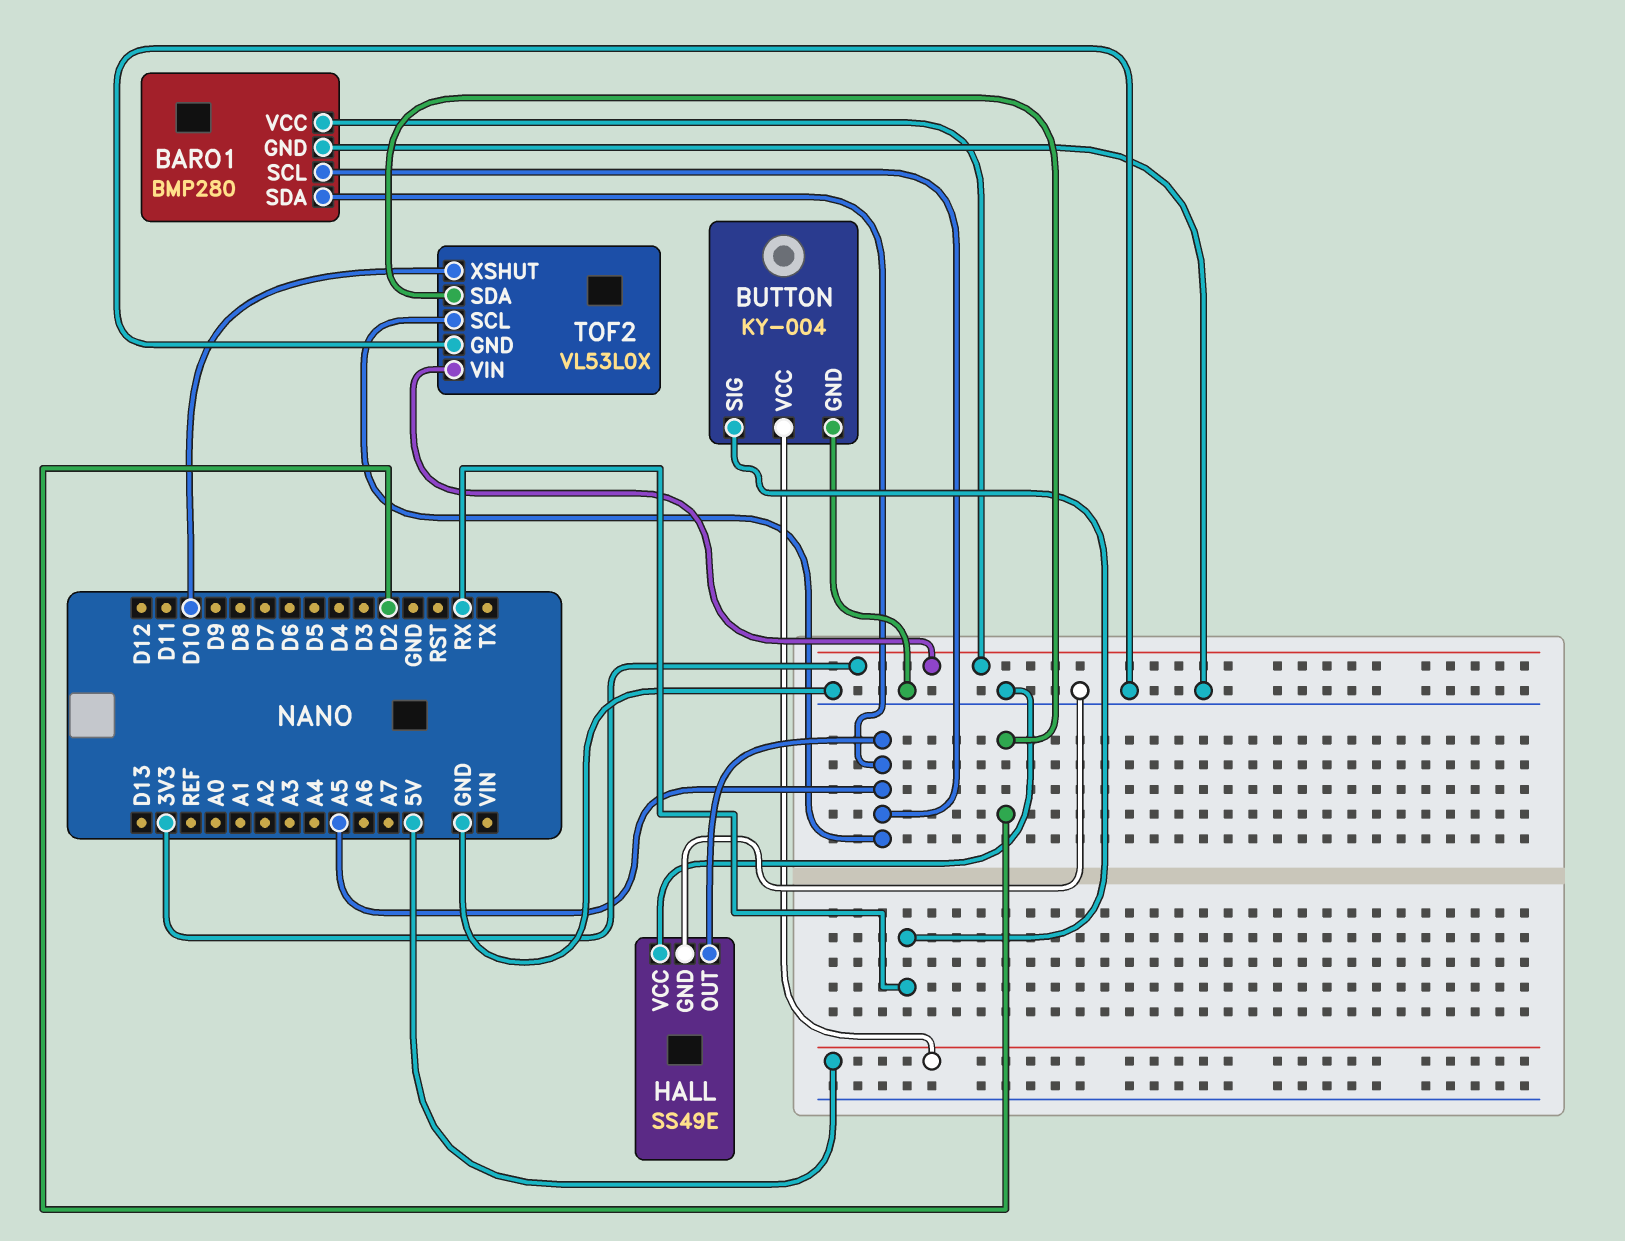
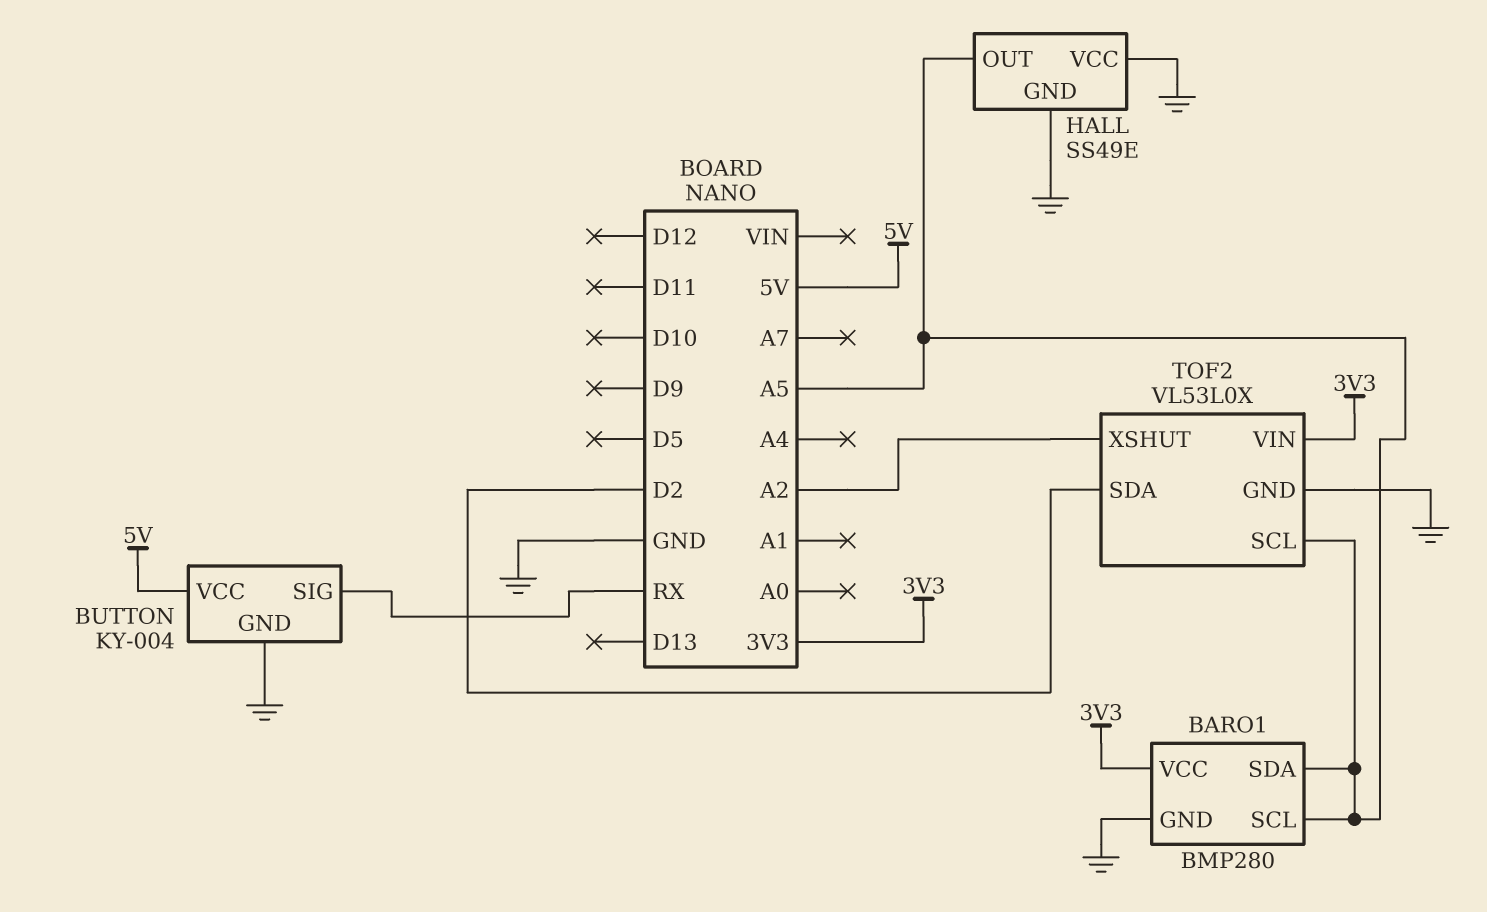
TOF2 pin XSHUT: D10 -> A2

